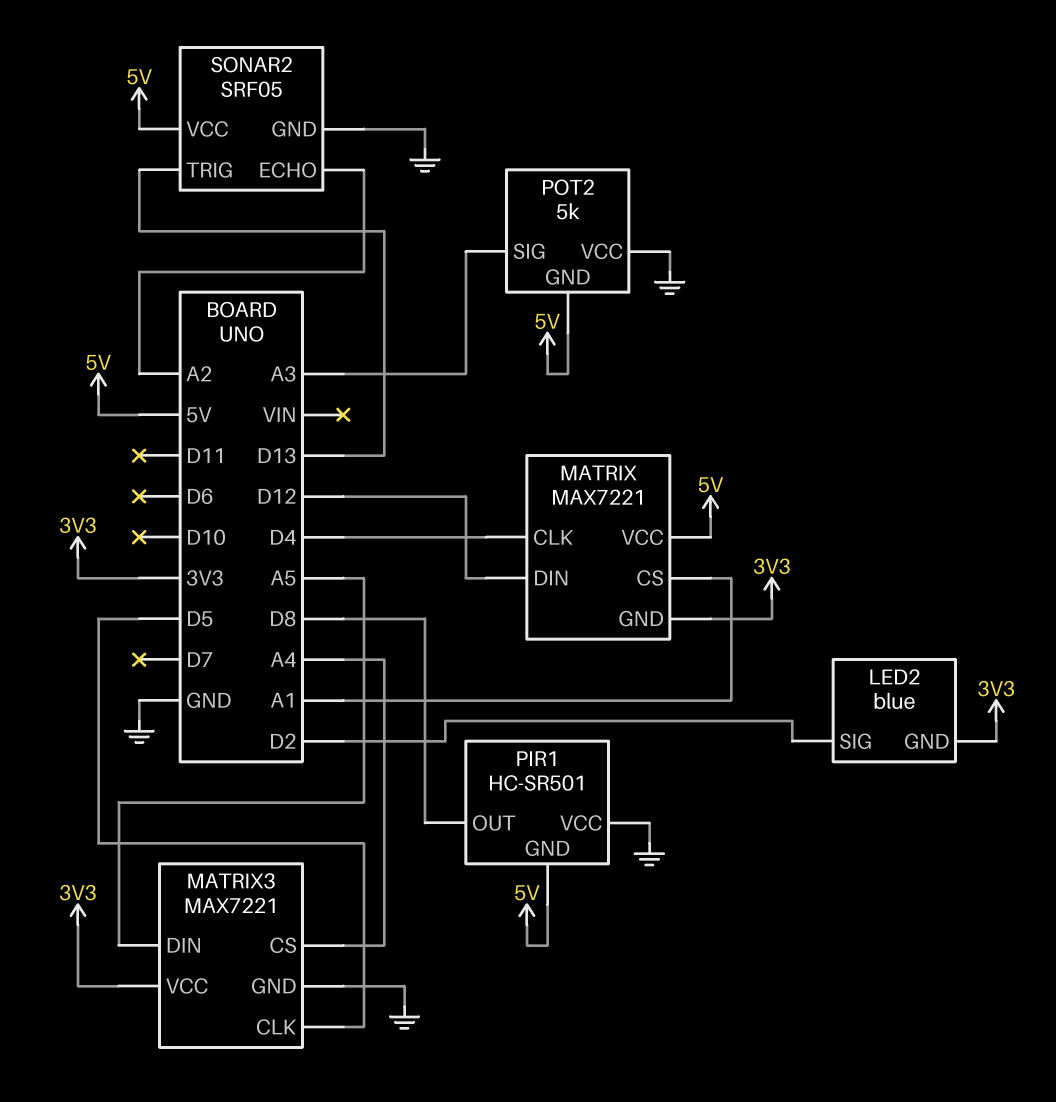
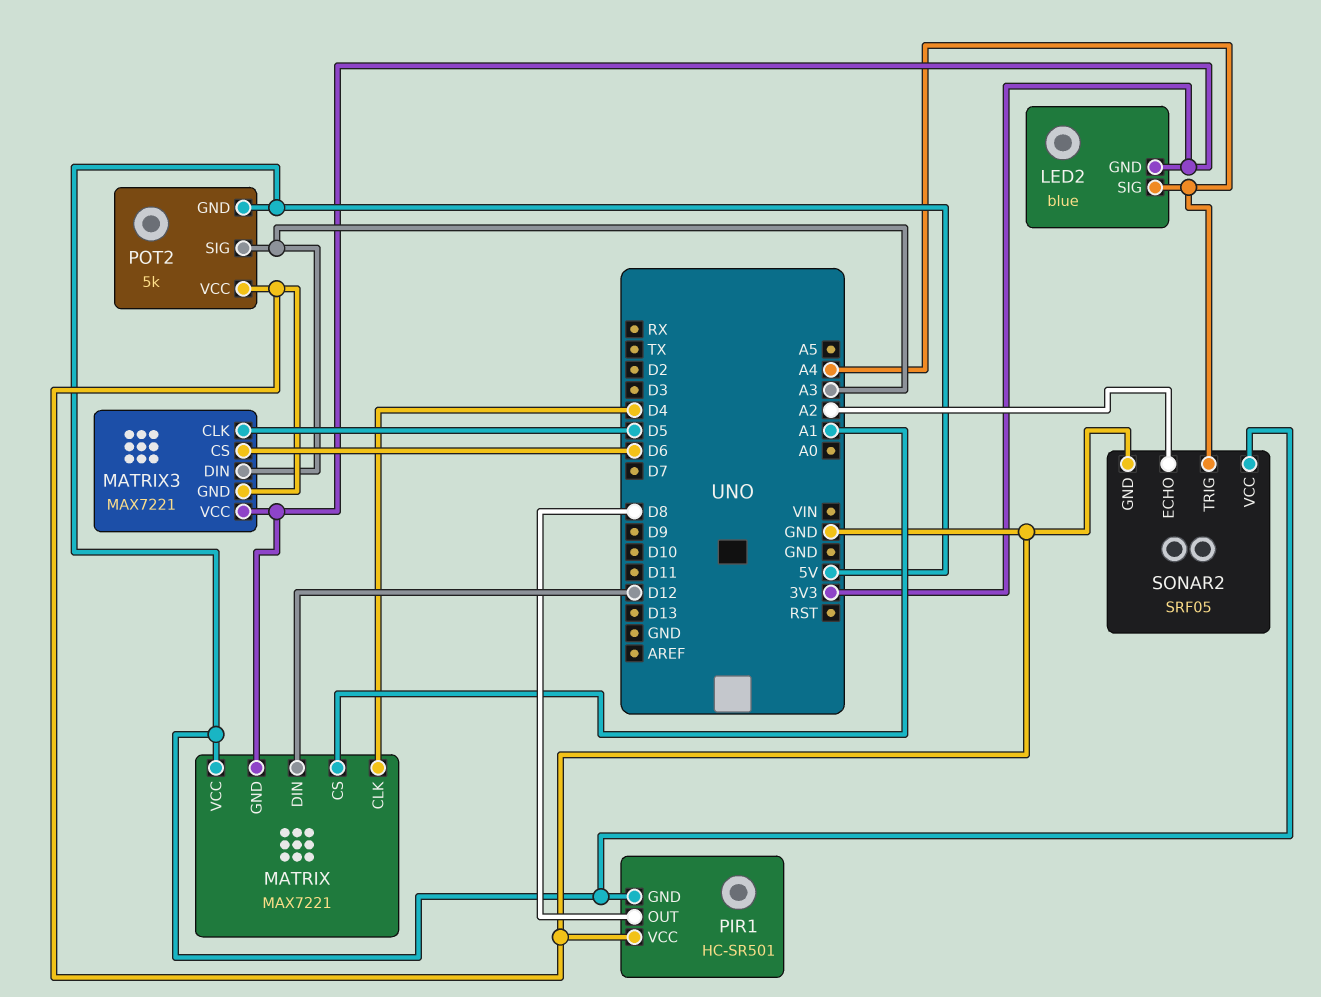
LED2 pin SIG: D2 -> A4
MATRIX3 pin CS: A4 -> D6
MATRIX3 pin DIN: A5 -> A3
SONAR2 pin TRIG: D13 -> A4

